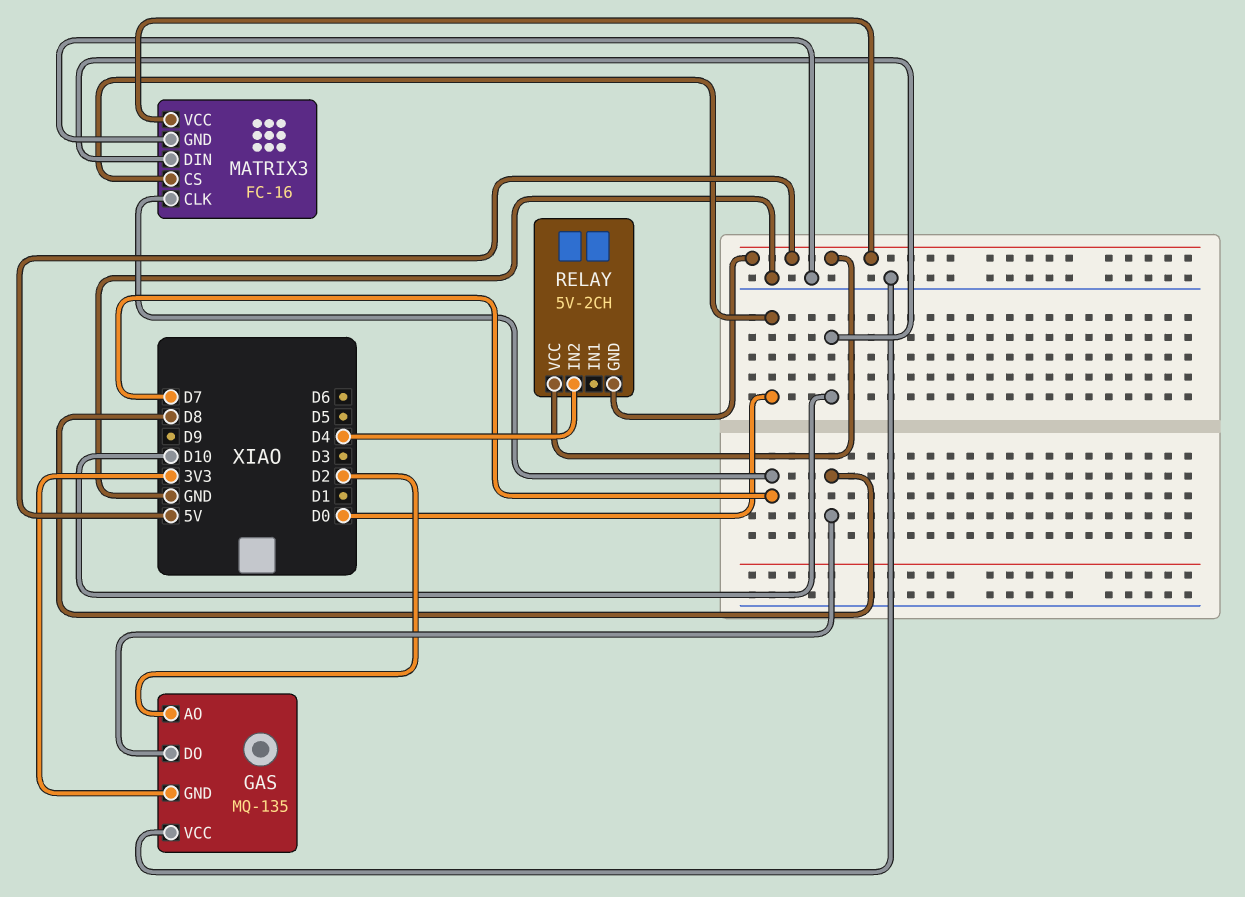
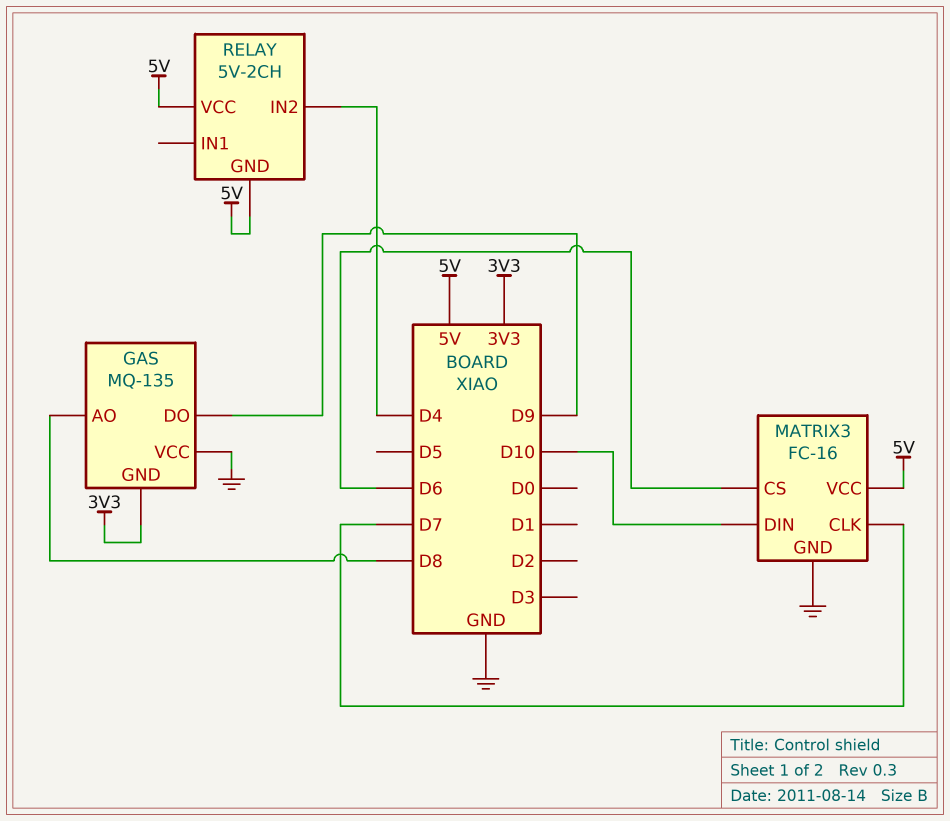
GAS pin AO: D2 -> D8
GAS pin DO: D8 -> D9
MATRIX3 pin CS: D0 -> D6

